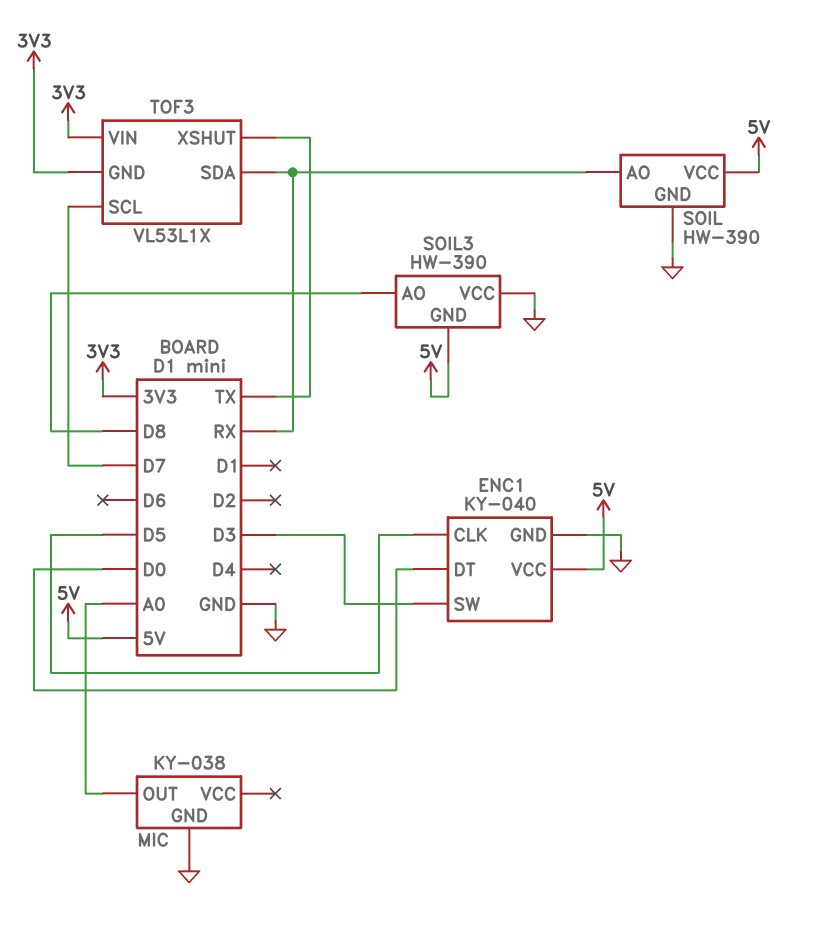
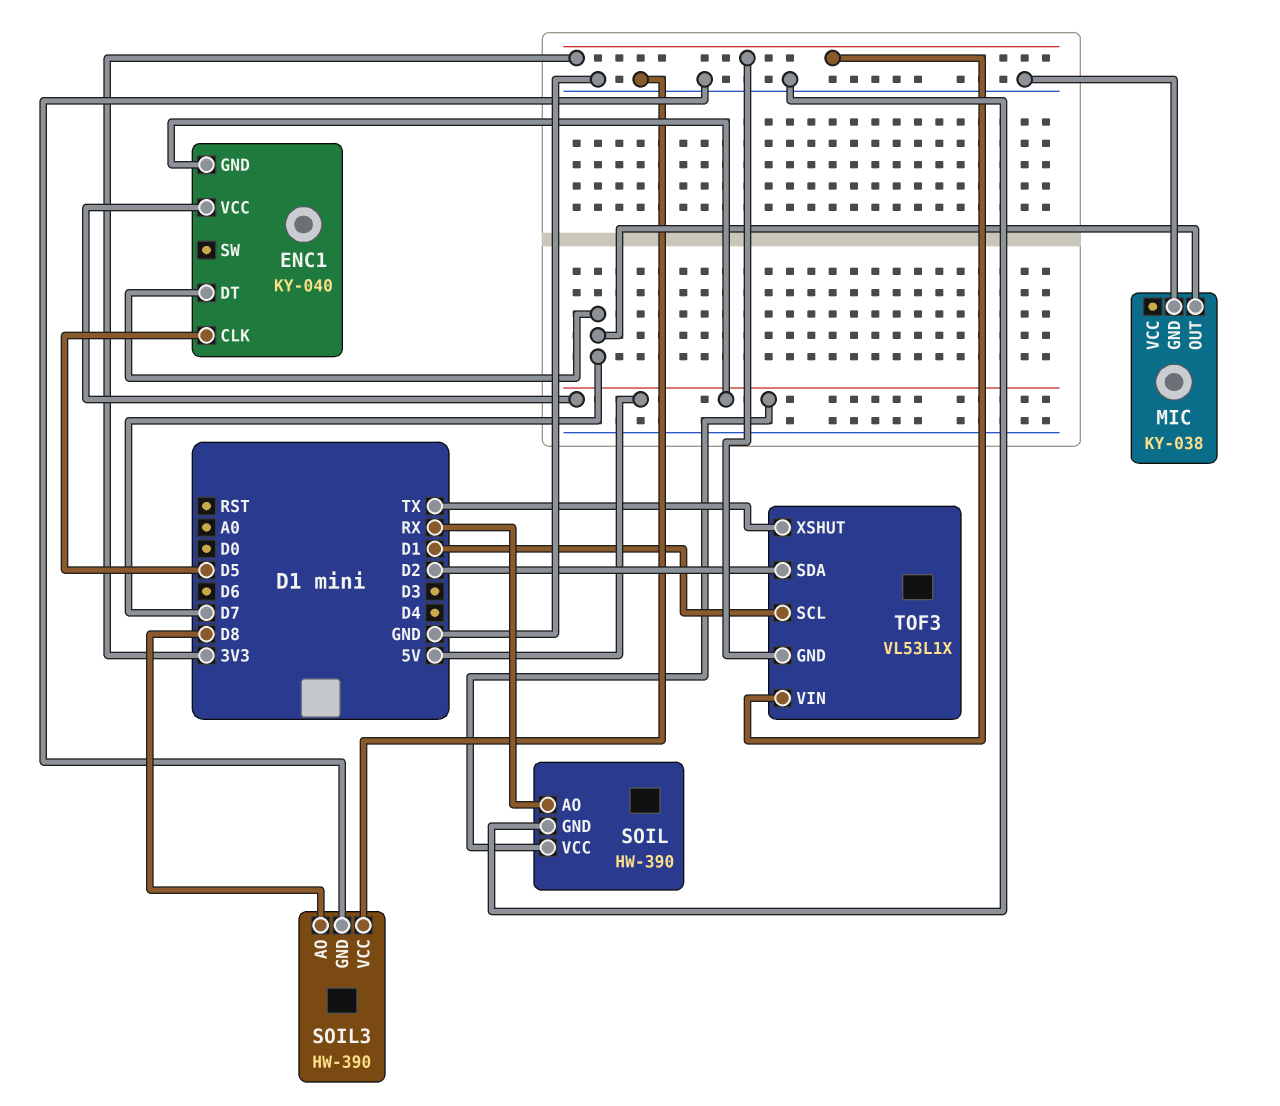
ENC1 pin DT: D0 -> D7
ENC1 pin GND: GND -> 5V
ENC1 pin SW: D3 -> none
MIC pin OUT: A0 -> D7
SOIL3 pin GND: 5V -> GND
TOF3 pin SCL: D7 -> D1
TOF3 pin SDA: RX -> D2

